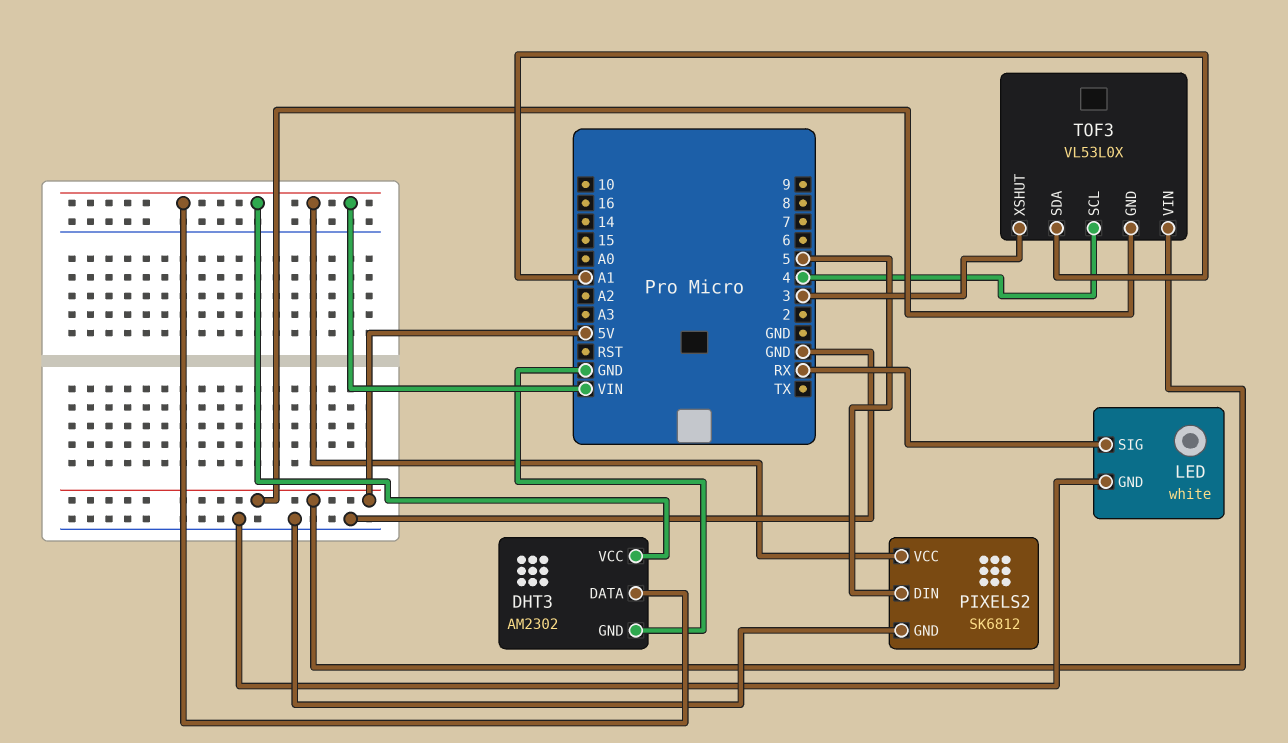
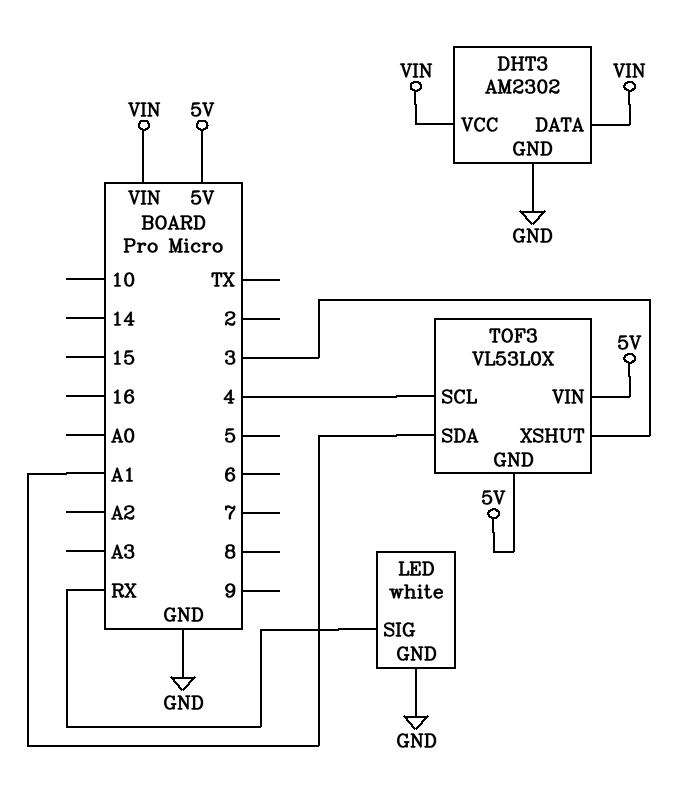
PIXELS2: SK6812 -> none
PIXELS2 pin DIN: 5 -> none
PIXELS2 pin GND: GND -> none
PIXELS2 pin VCC: VIN -> none

